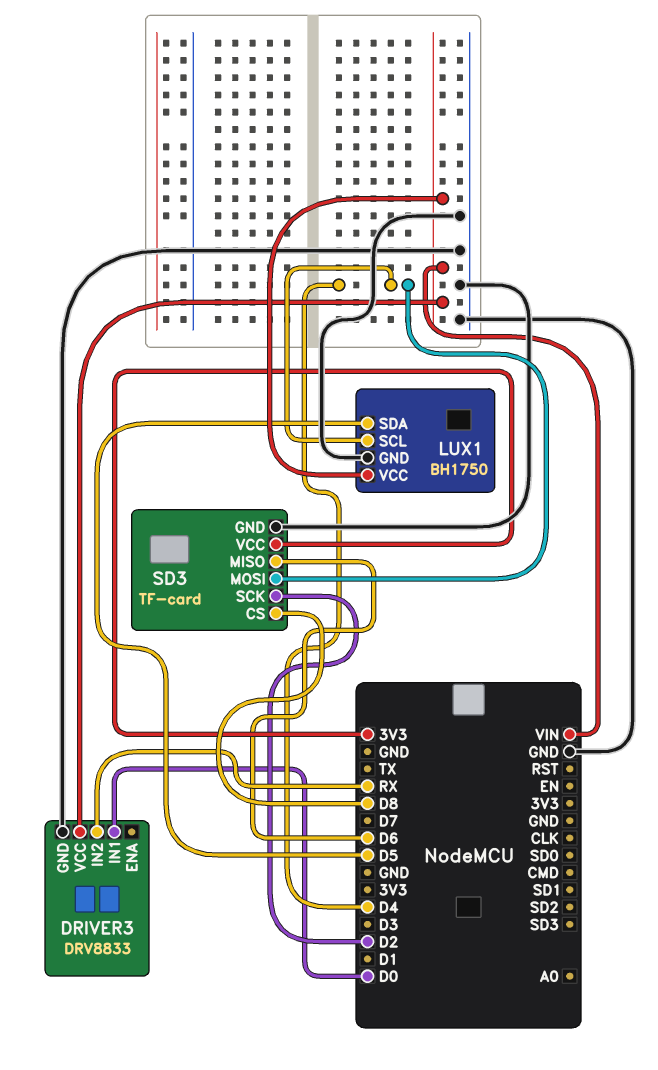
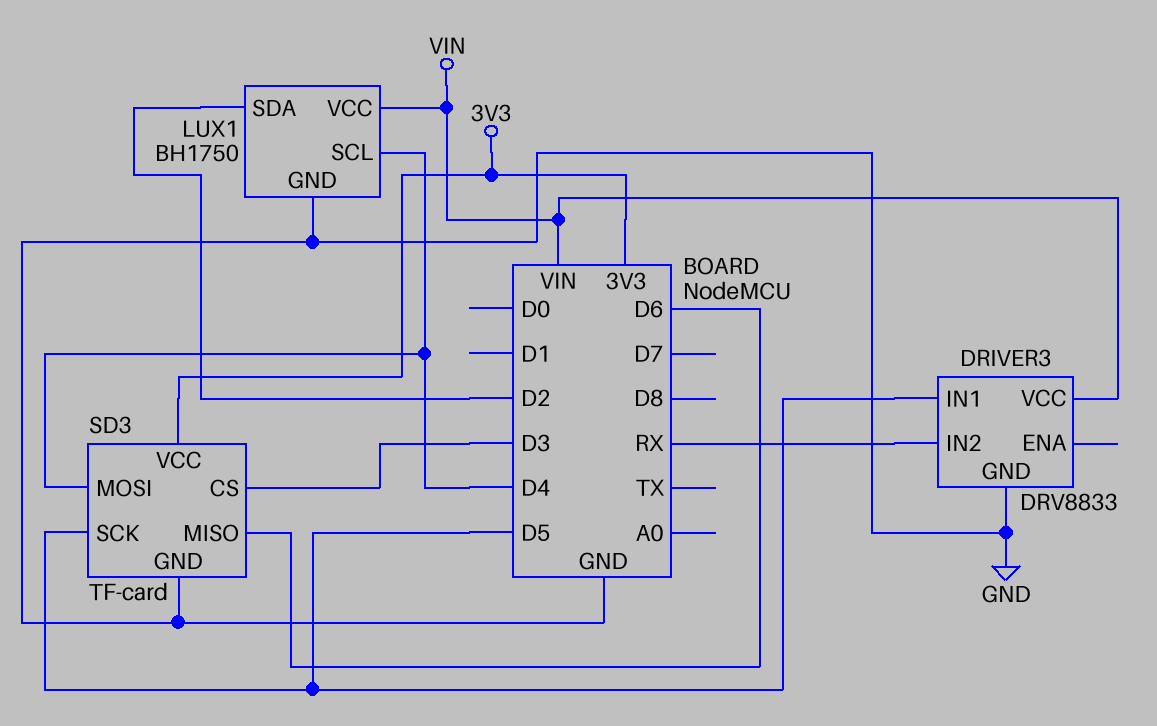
DRIVER3 pin IN1: D0 -> D5
LUX1 pin SDA: D5 -> D2
SD3 pin CS: D8 -> D3
SD3 pin SCK: D2 -> D5

